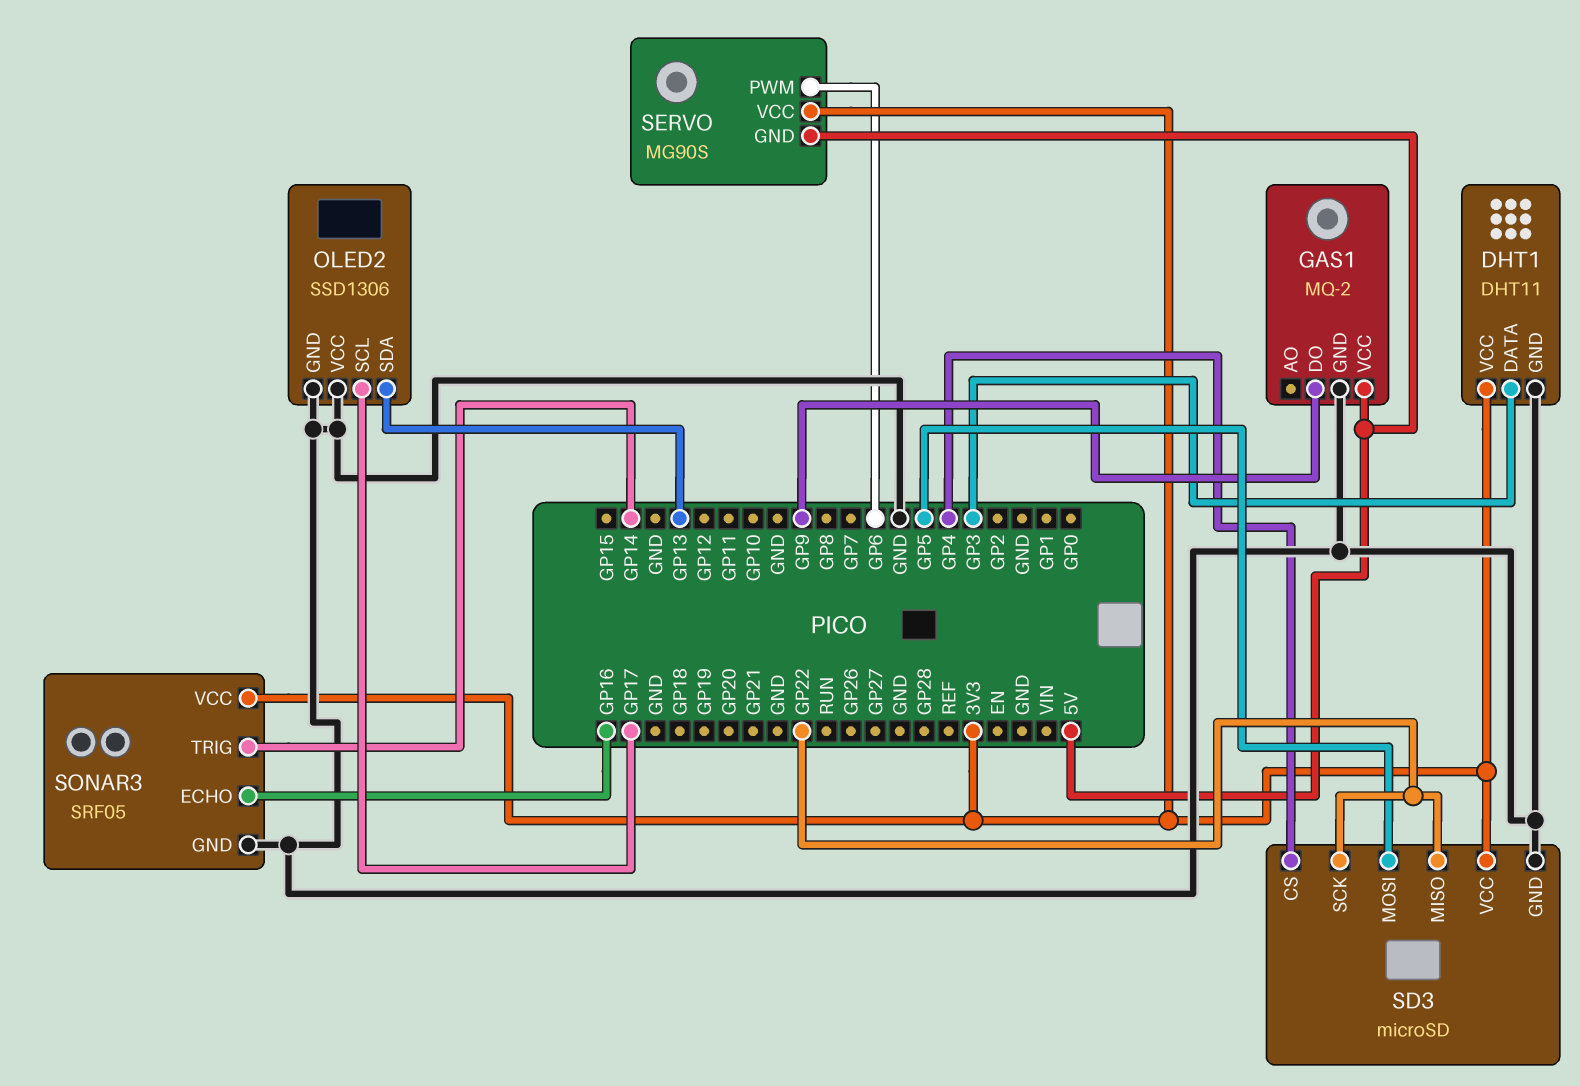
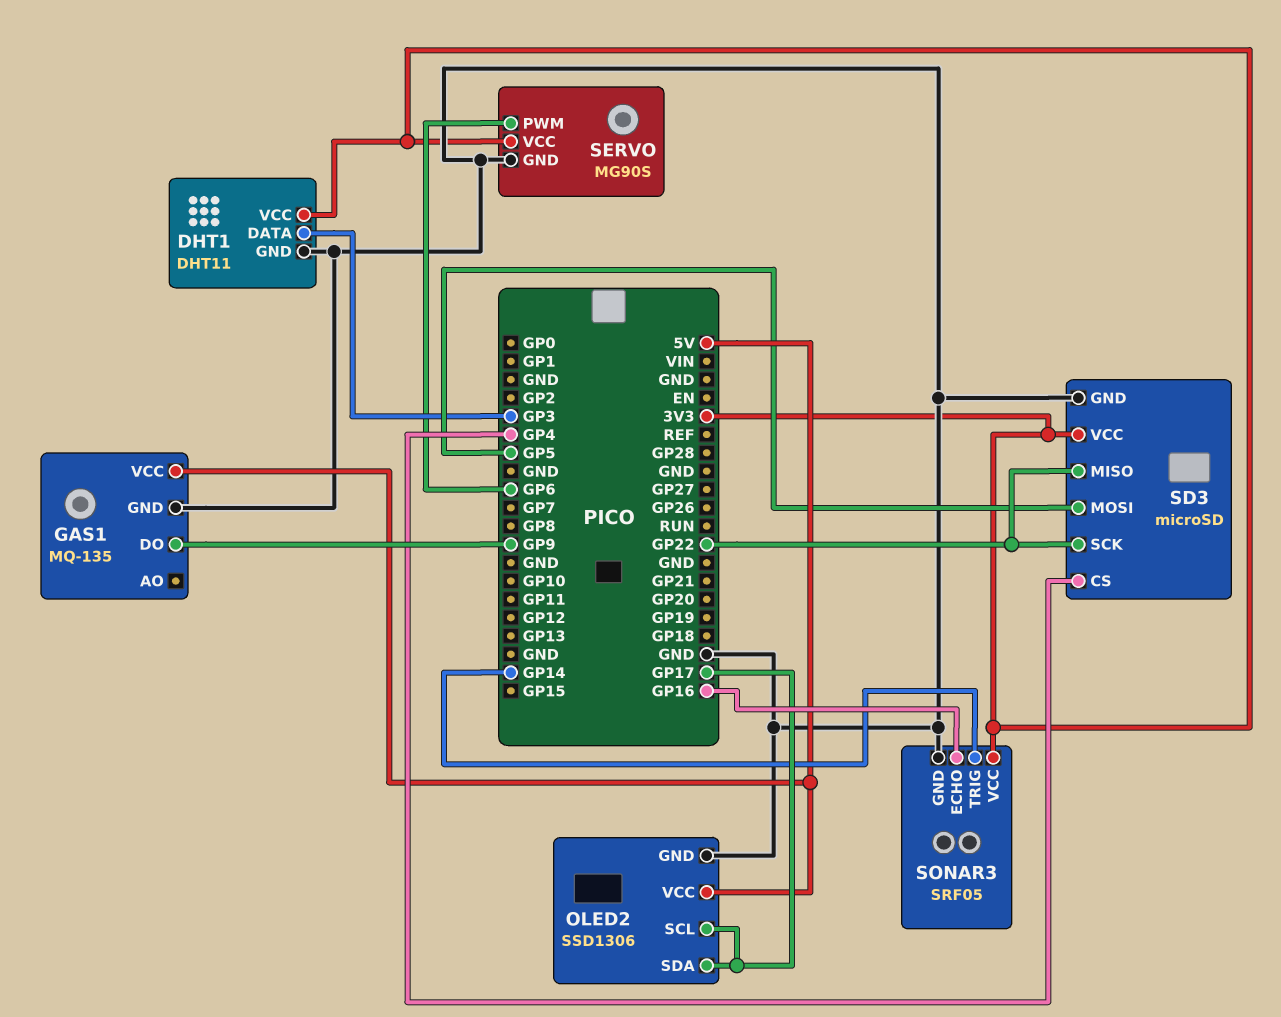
GAS1: MQ-2 -> MQ-135
OLED2 pin SDA: GP13 -> GP17
OLED2 pin VCC: GND -> 5V
SERVO pin GND: 5V -> GND

